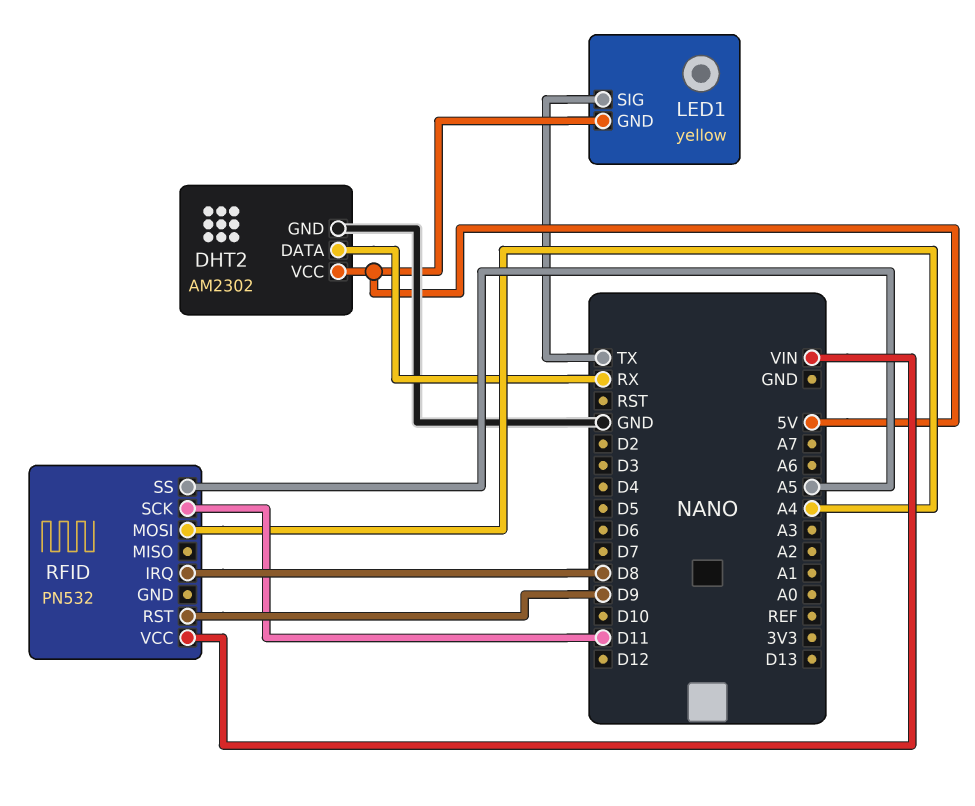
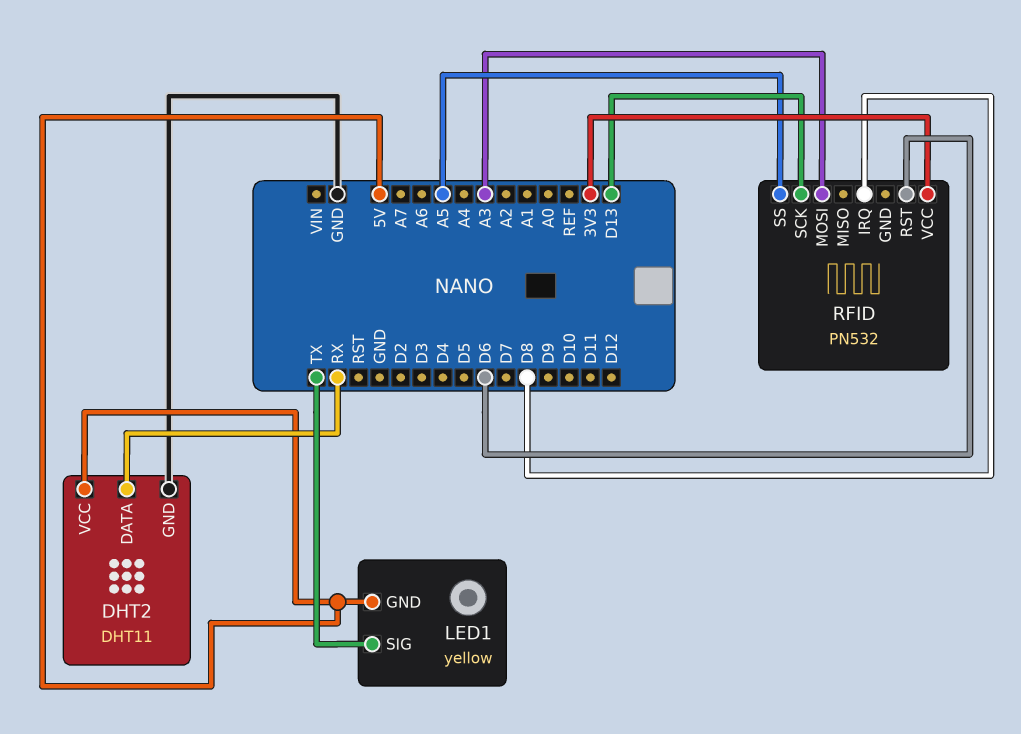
DHT2: AM2302 -> DHT11
RFID pin MOSI: A4 -> A3
RFID pin RST: D9 -> D6
RFID pin SCK: D11 -> D13
RFID pin VCC: VIN -> 3V3

